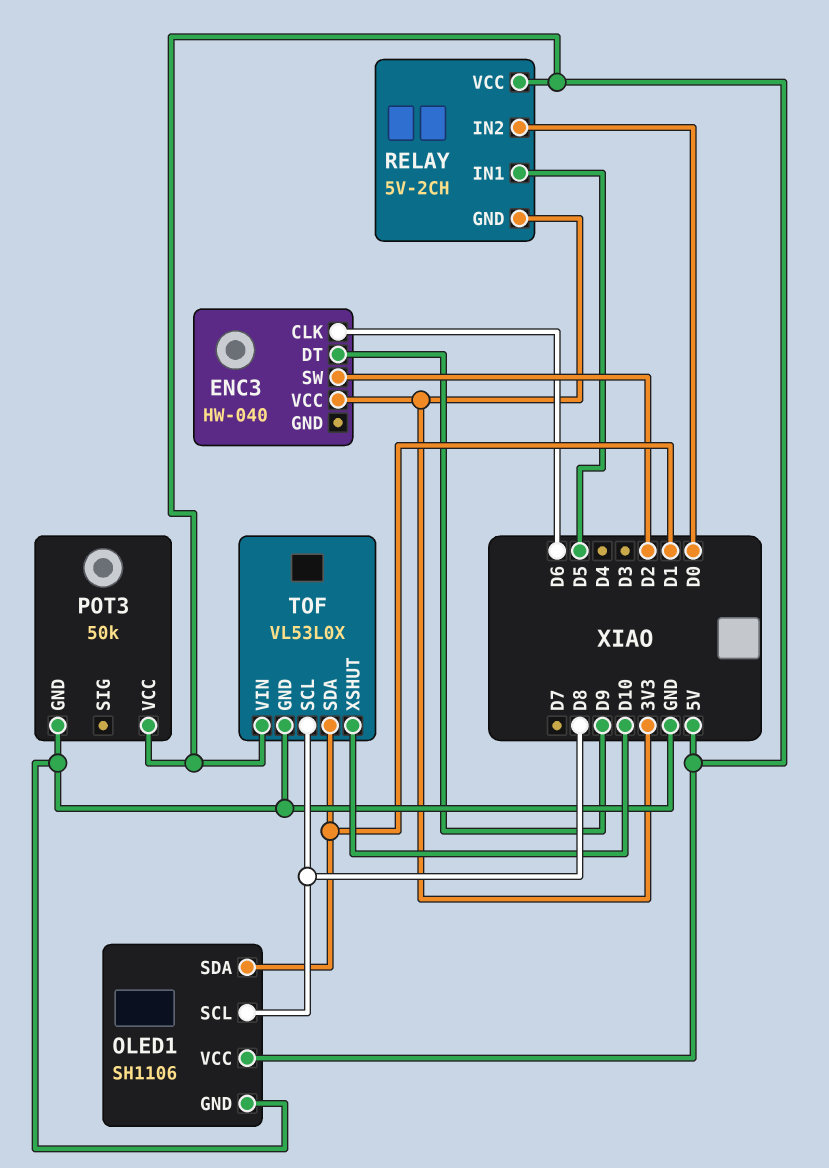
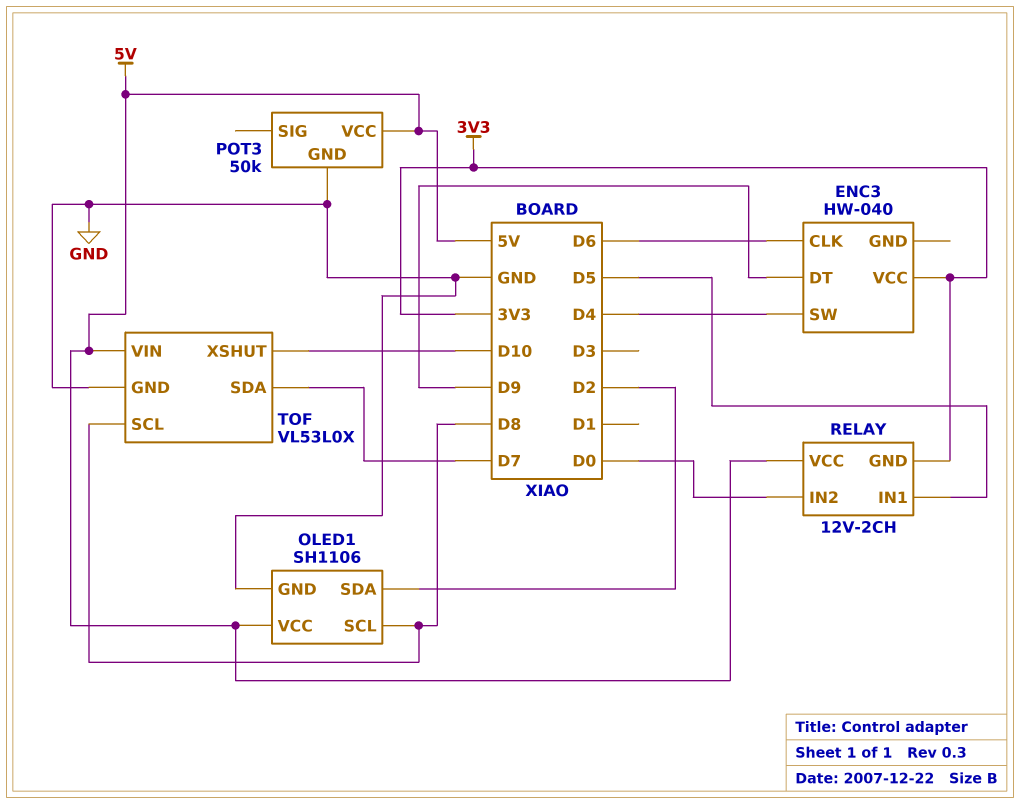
ENC3 pin SW: D2 -> D4
OLED1 pin SDA: D1 -> D2
RELAY: 5V-2CH -> 12V-2CH
TOF pin SDA: D1 -> D7

